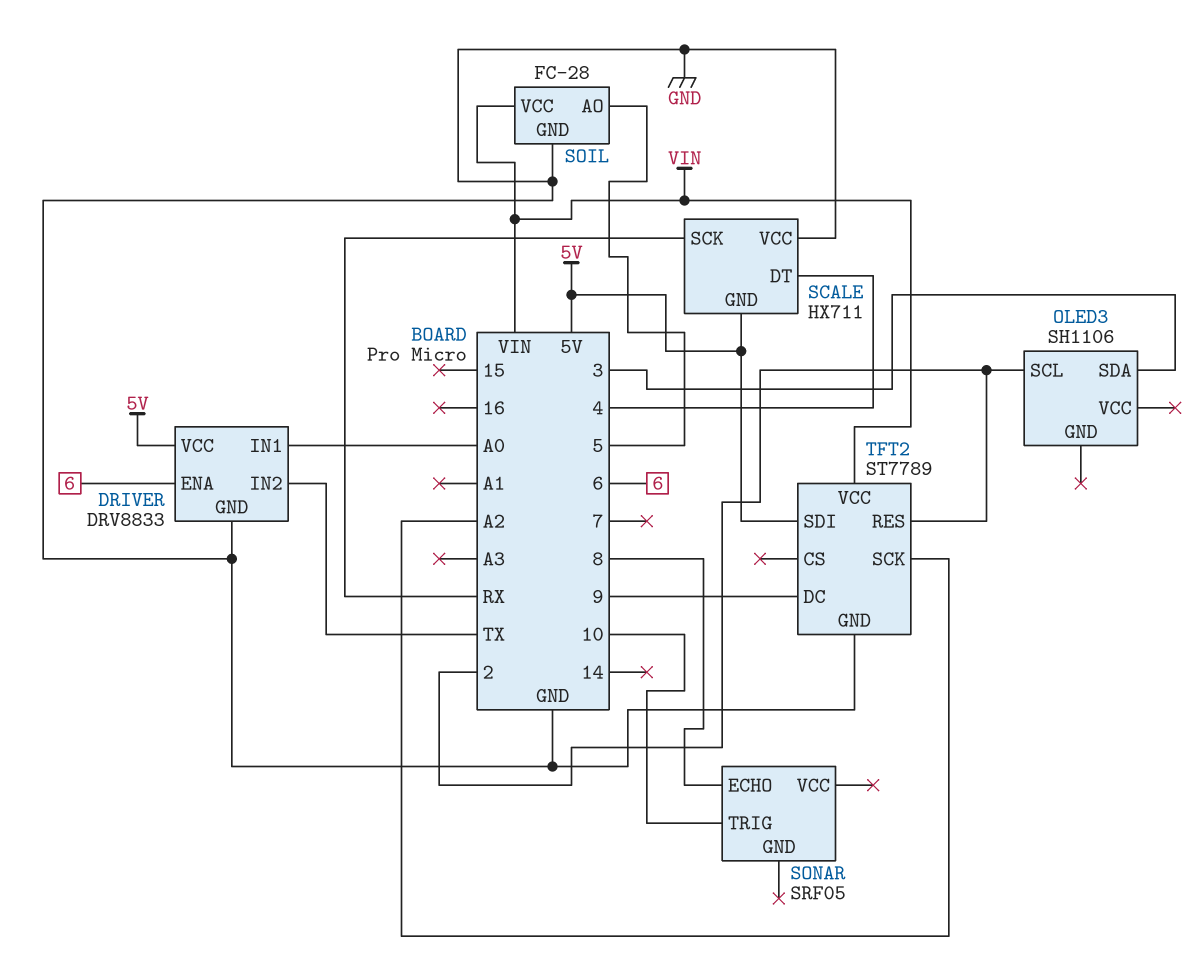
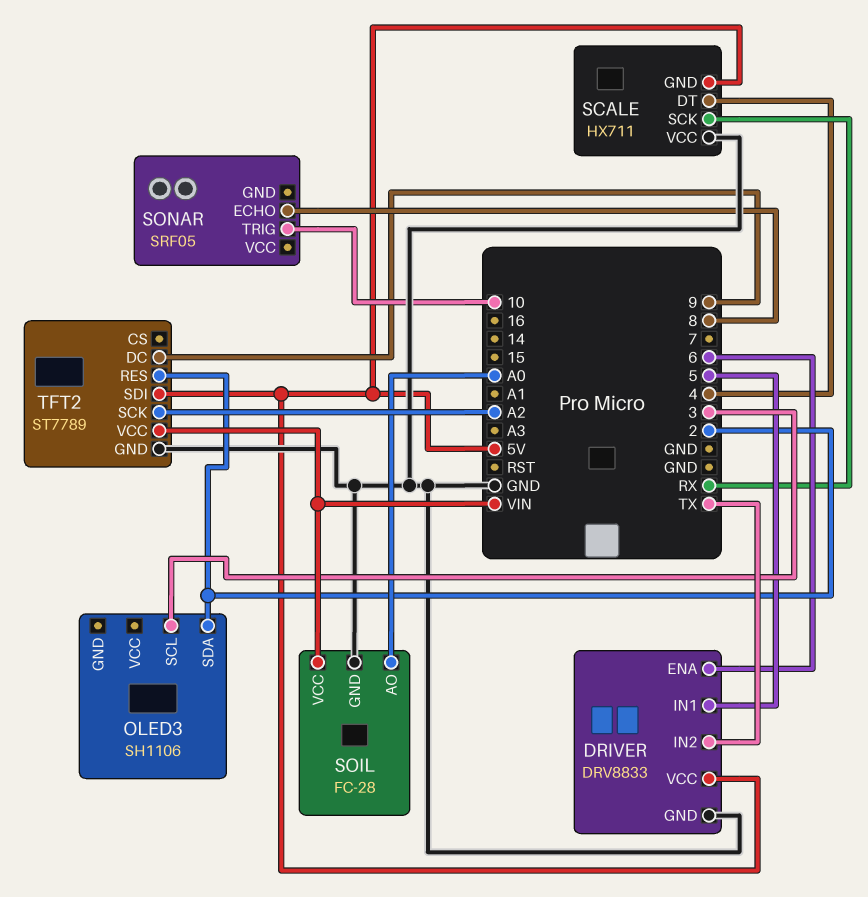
DRIVER pin IN1: A0 -> 5
OLED3 pin SCL: 2 -> 3
OLED3 pin SDA: 3 -> 2
SOIL pin AO: 5 -> A0

